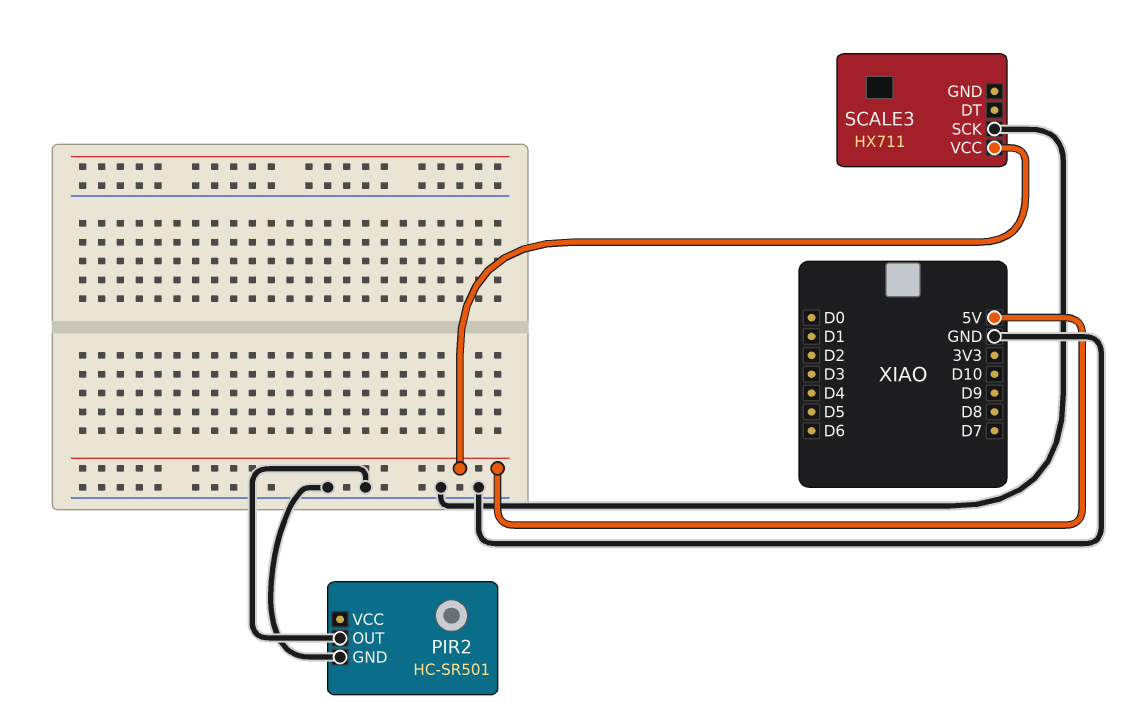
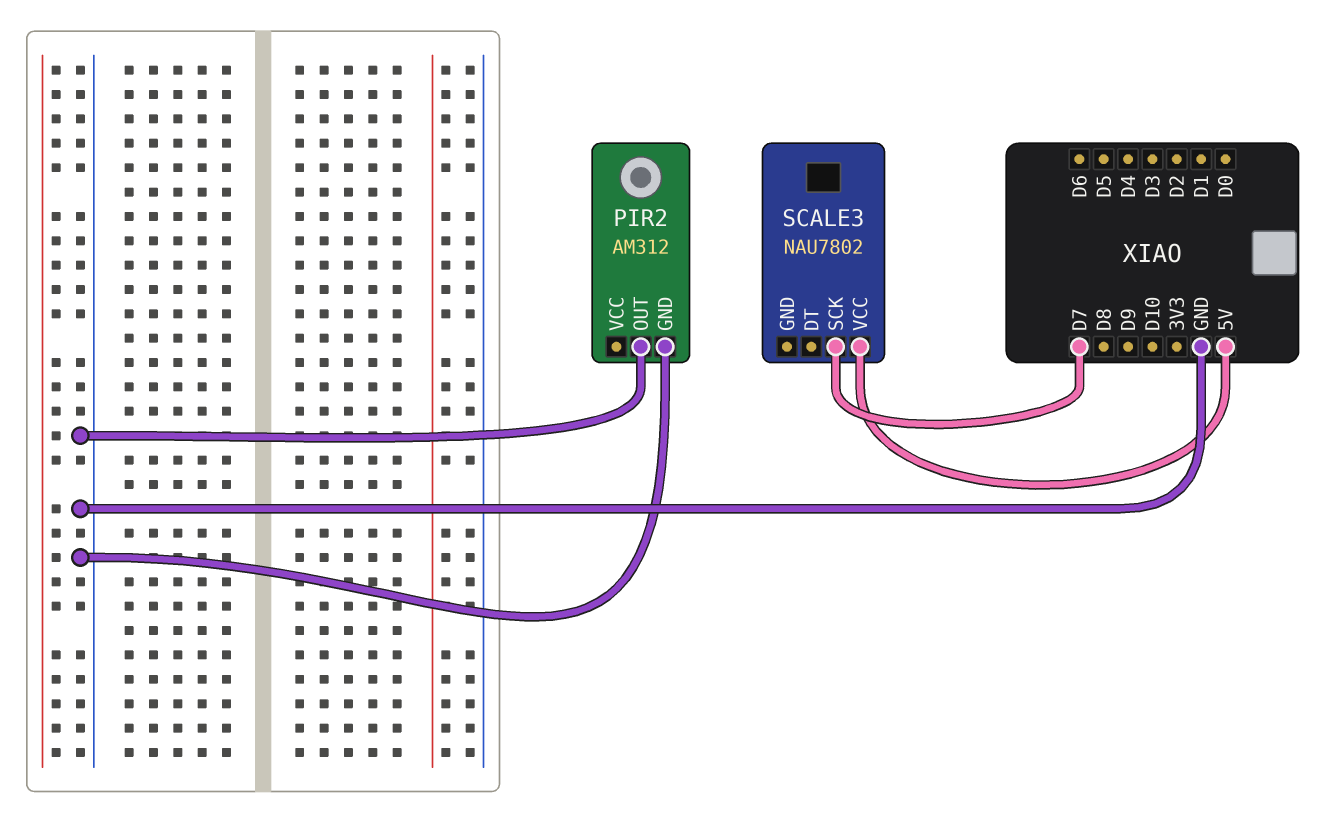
PIR2: HC-SR501 -> AM312
SCALE3: HX711 -> NAU7802
SCALE3 pin SCK: GND -> D7

